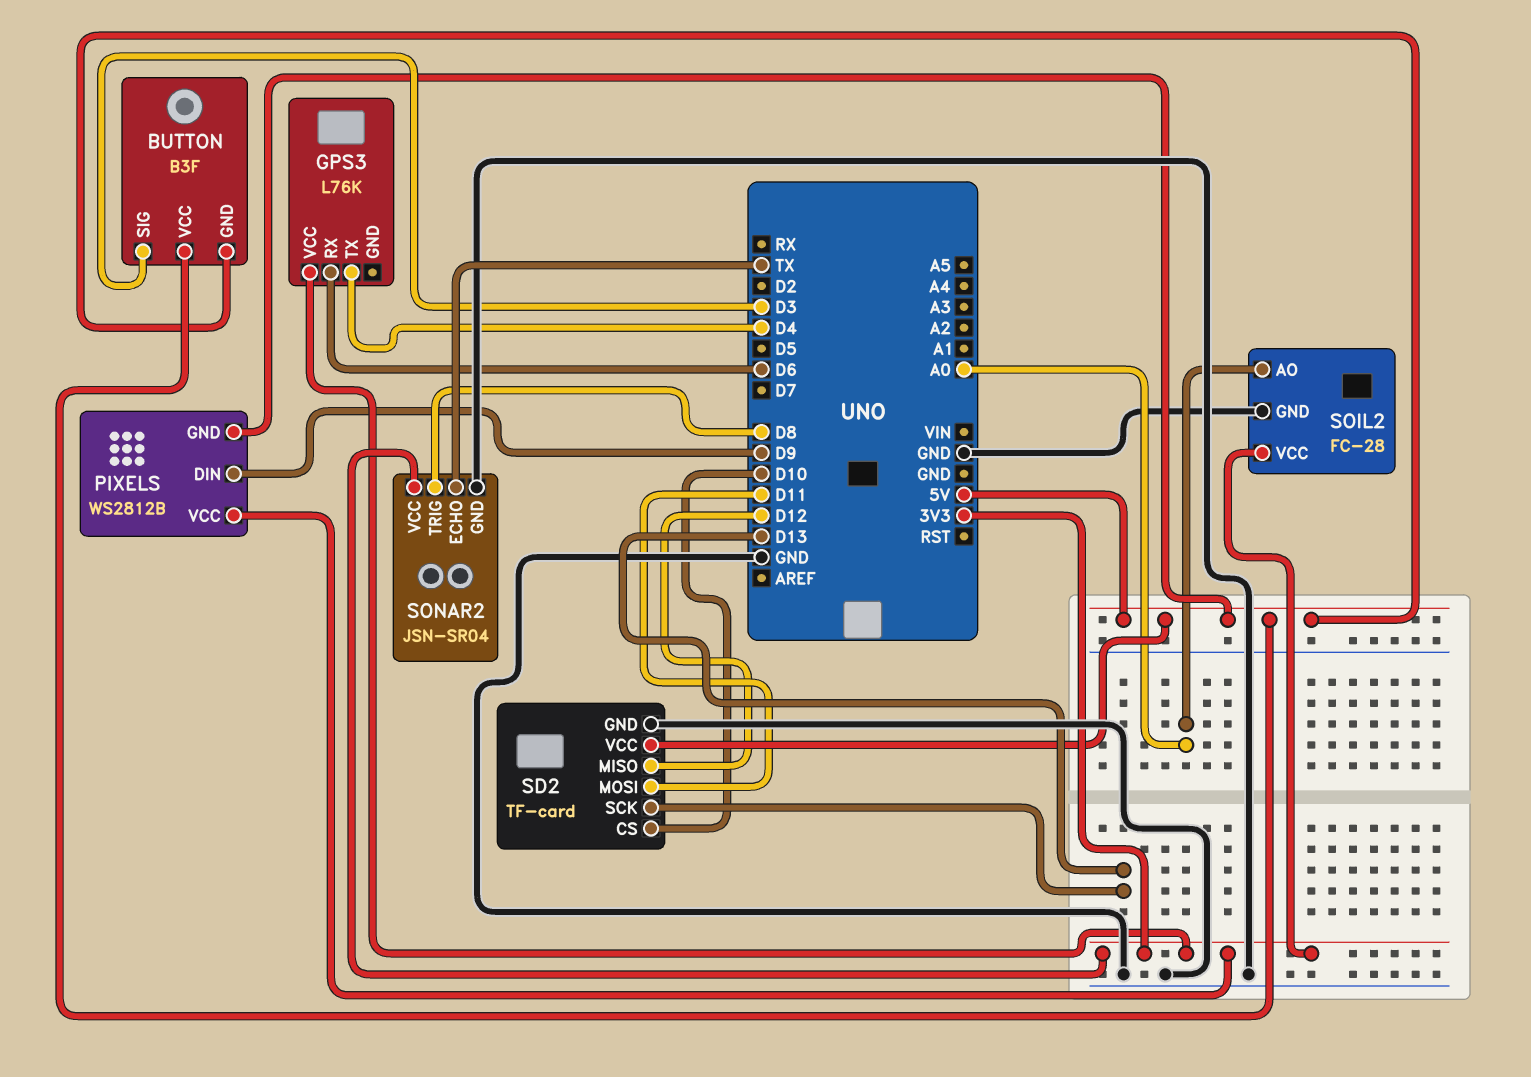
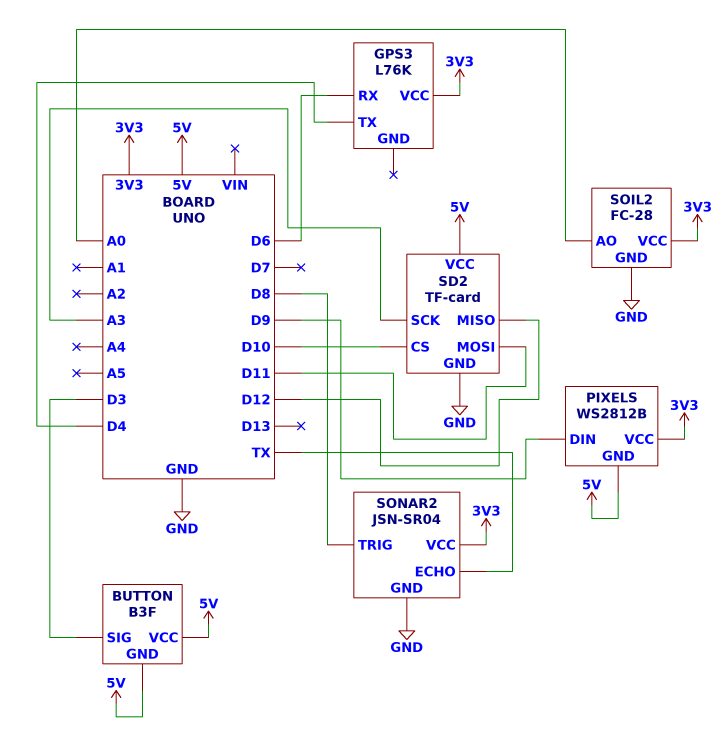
SD2 pin SCK: D13 -> A3

